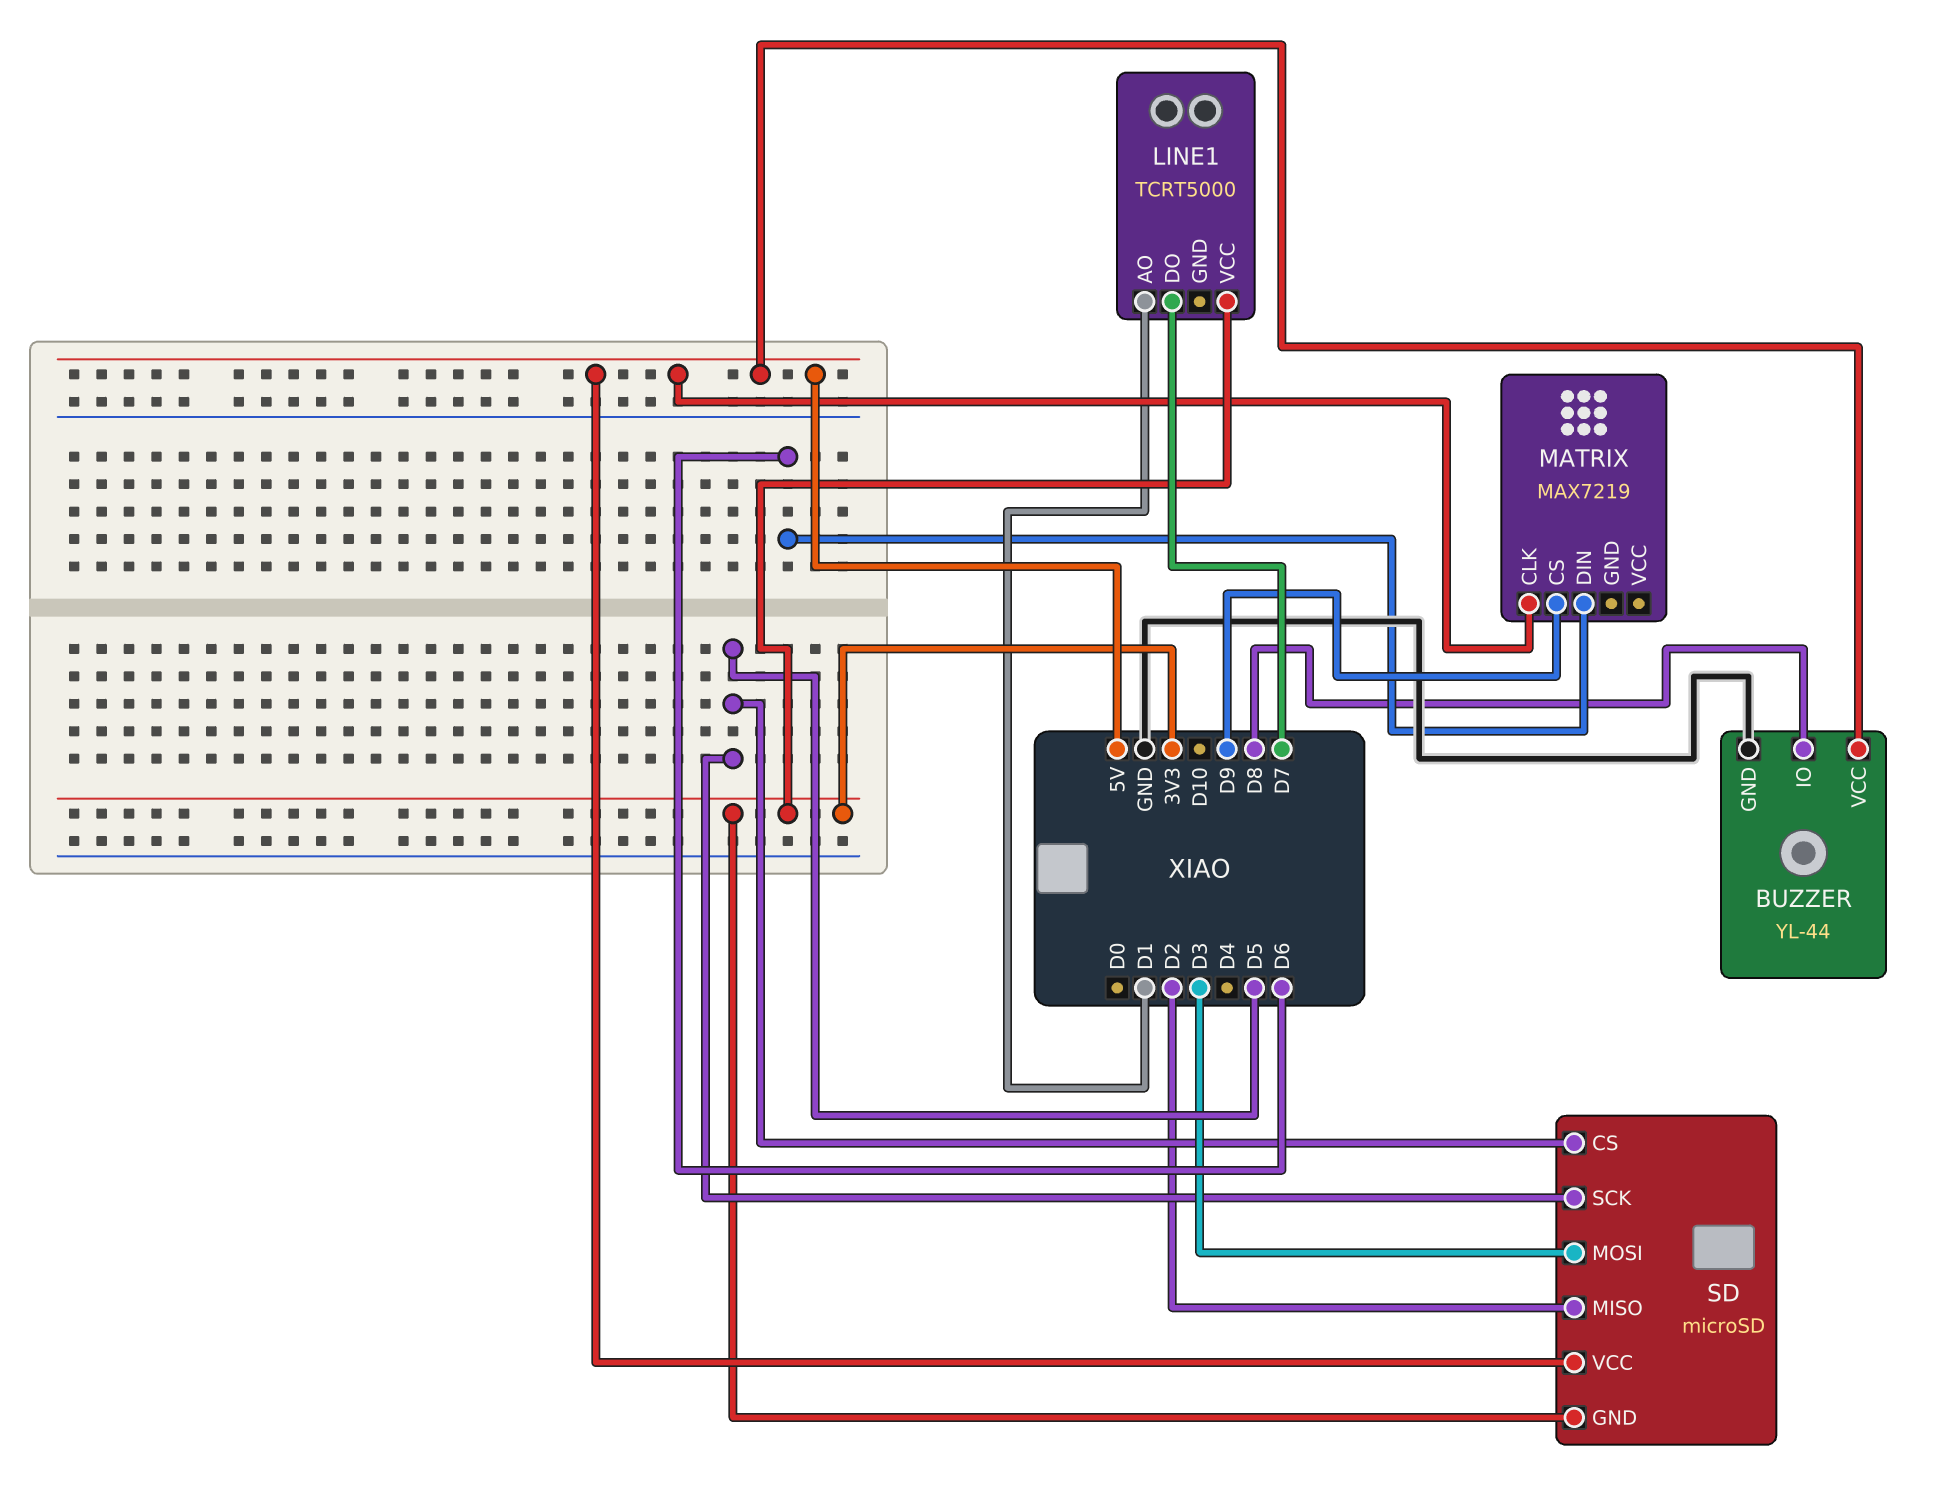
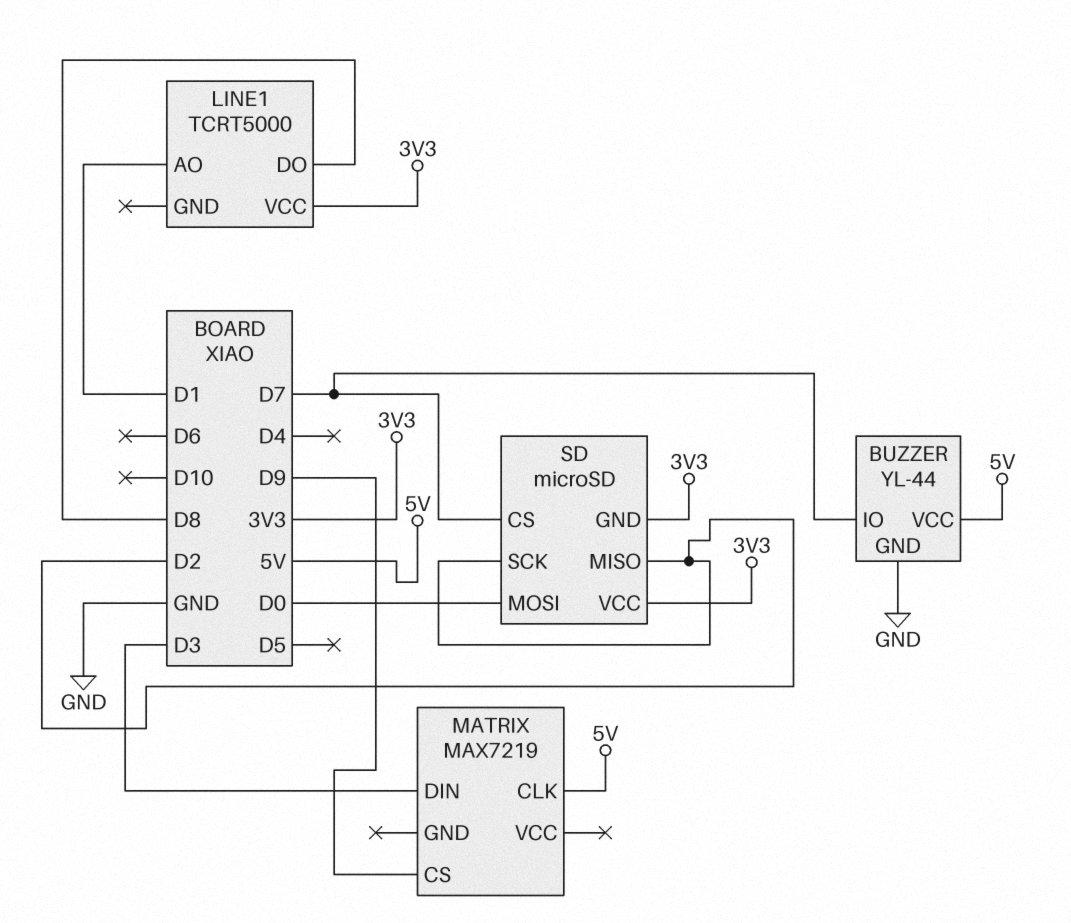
BUZZER pin IO: D8 -> D7
LINE1 pin DO: D7 -> D8
MATRIX pin DIN: D6 -> D3
SD pin CS: D5 -> D7
SD pin MOSI: D3 -> D0
SD pin SCK: D5 -> D2
SD pin VCC: 5V -> 3V3

